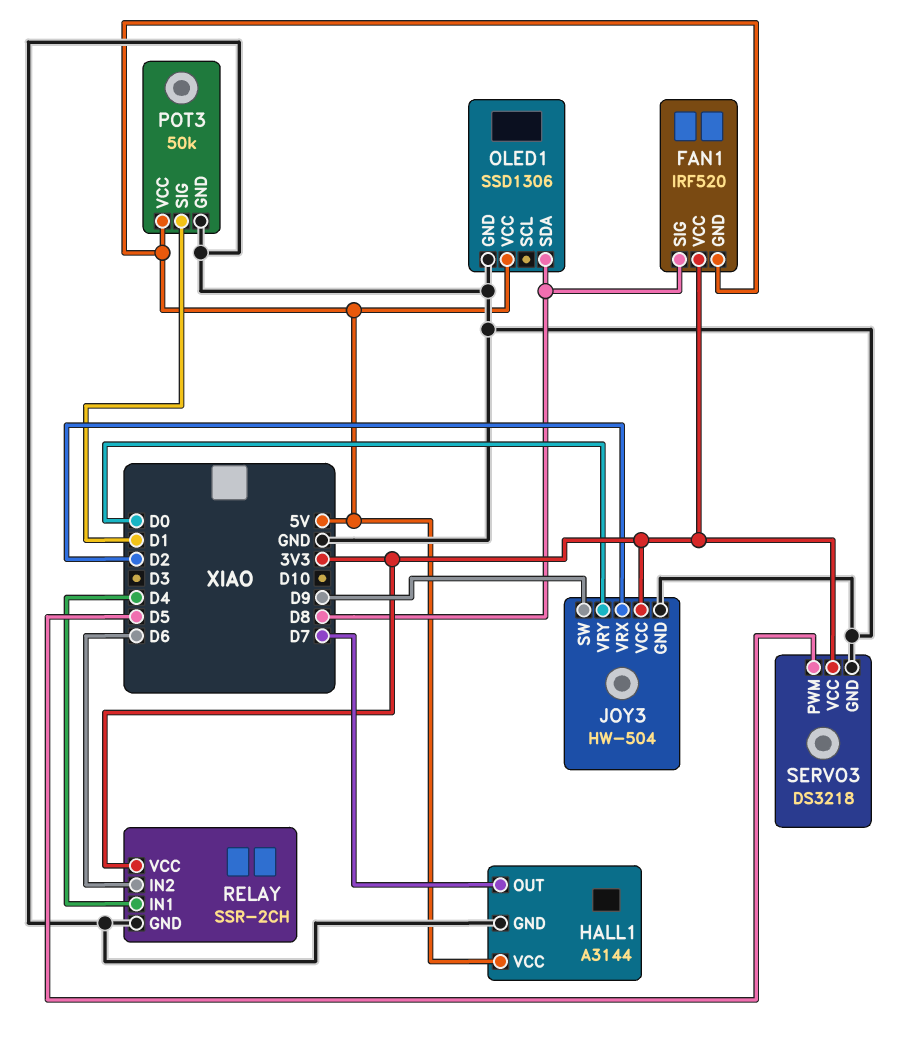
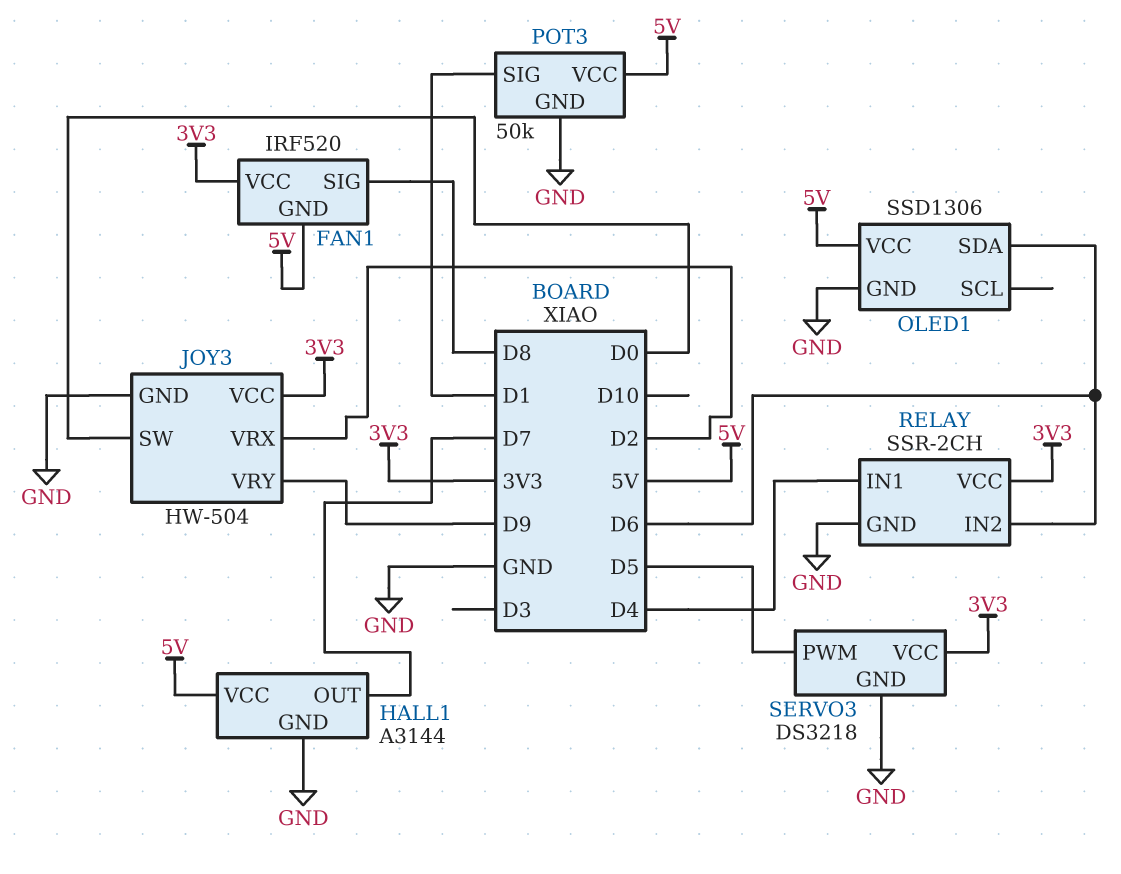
JOY3 pin SW: D9 -> D0
JOY3 pin VRY: D0 -> D9
OLED1 pin SDA: D8 -> D6

